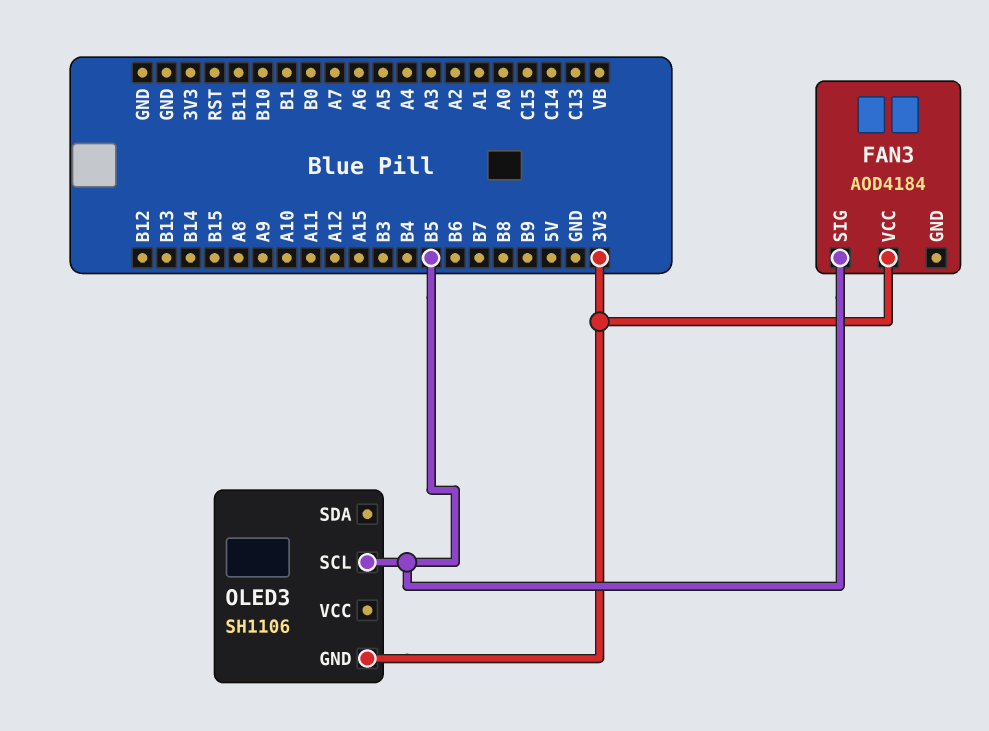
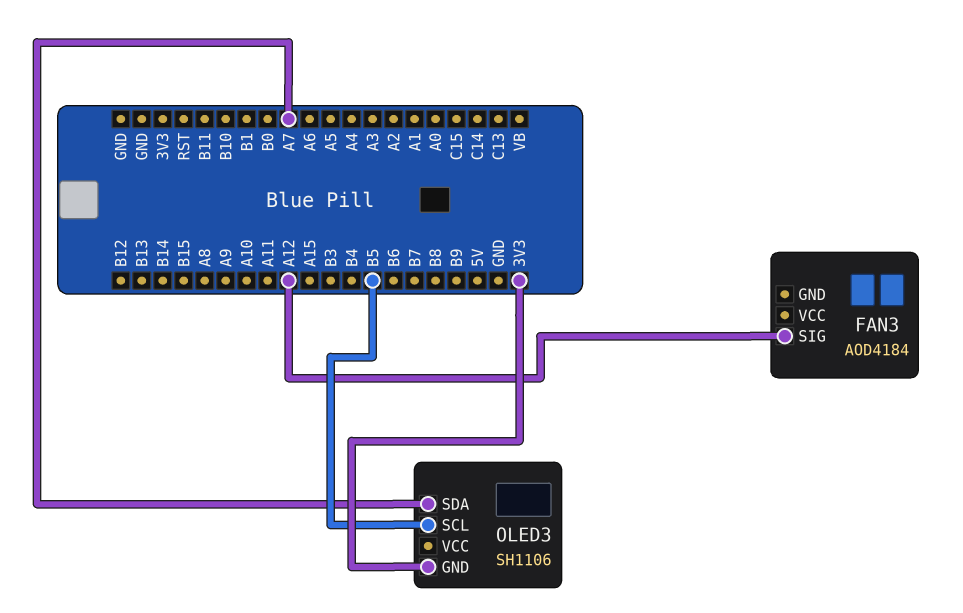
FAN3 pin SIG: B5 -> A12
FAN3 pin VCC: 3V3 -> none
OLED3 pin SDA: none -> A7

